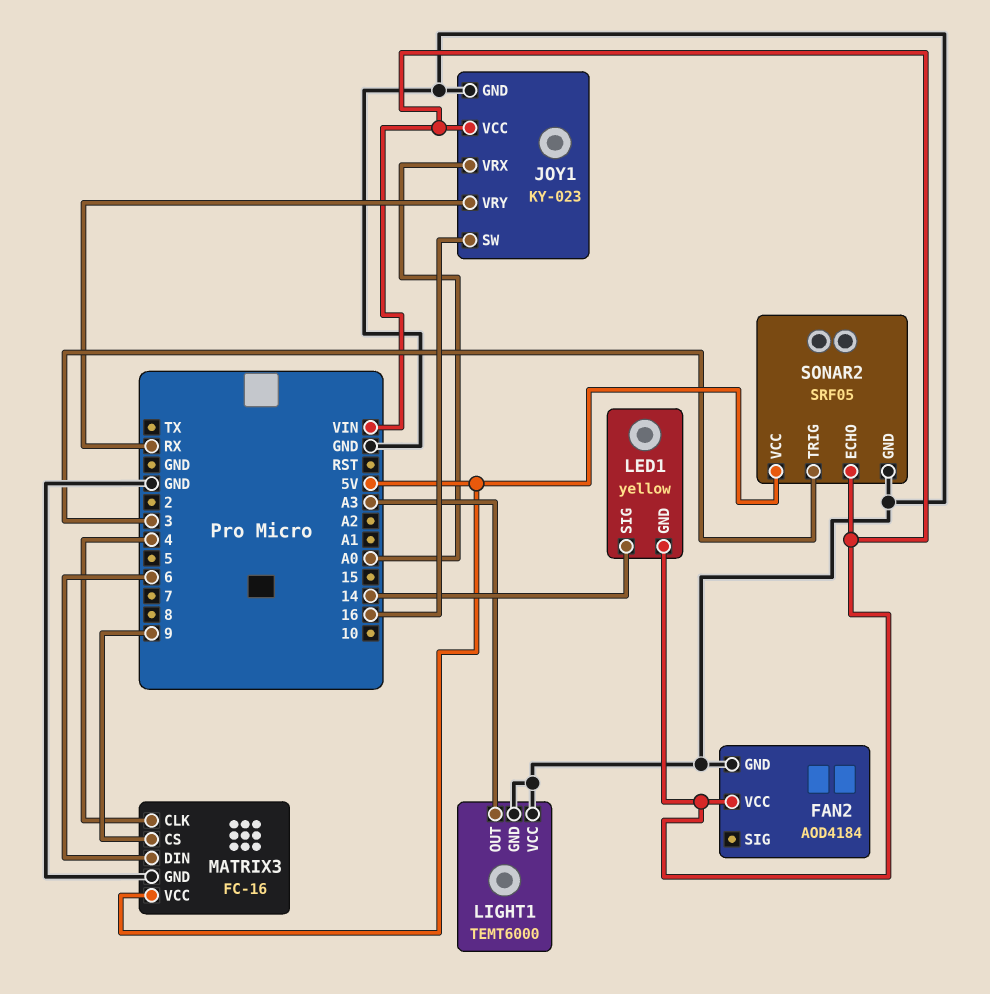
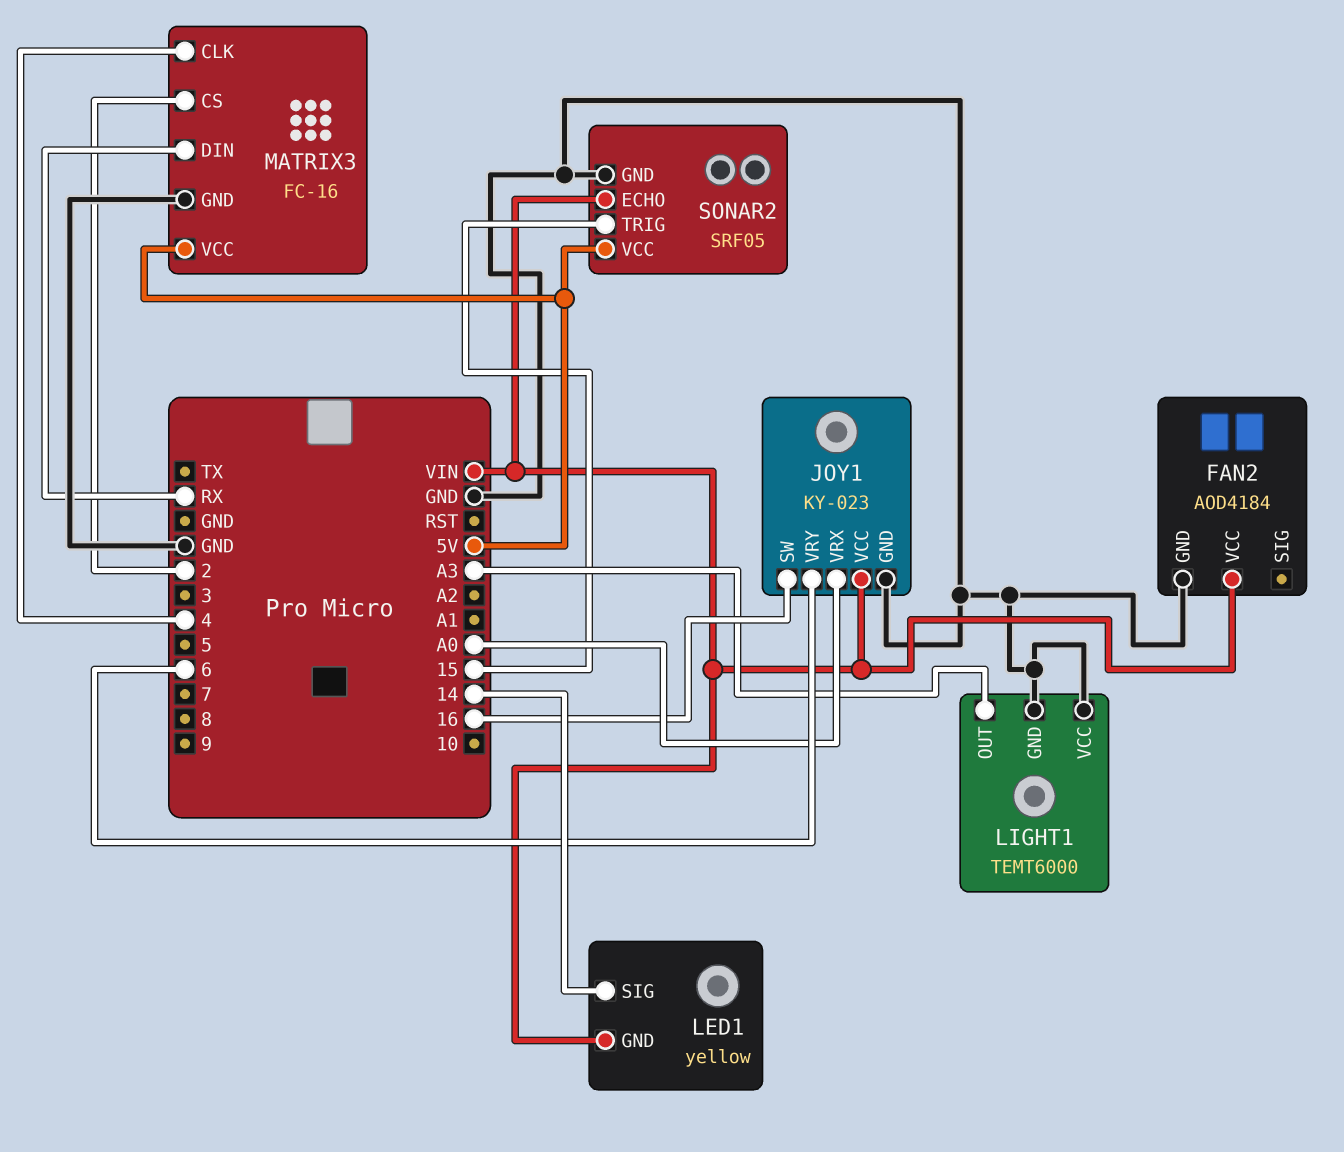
JOY1 pin VRY: RX -> 6
MATRIX3 pin CS: 9 -> 2
MATRIX3 pin DIN: 6 -> RX
SONAR2 pin TRIG: 3 -> 15

